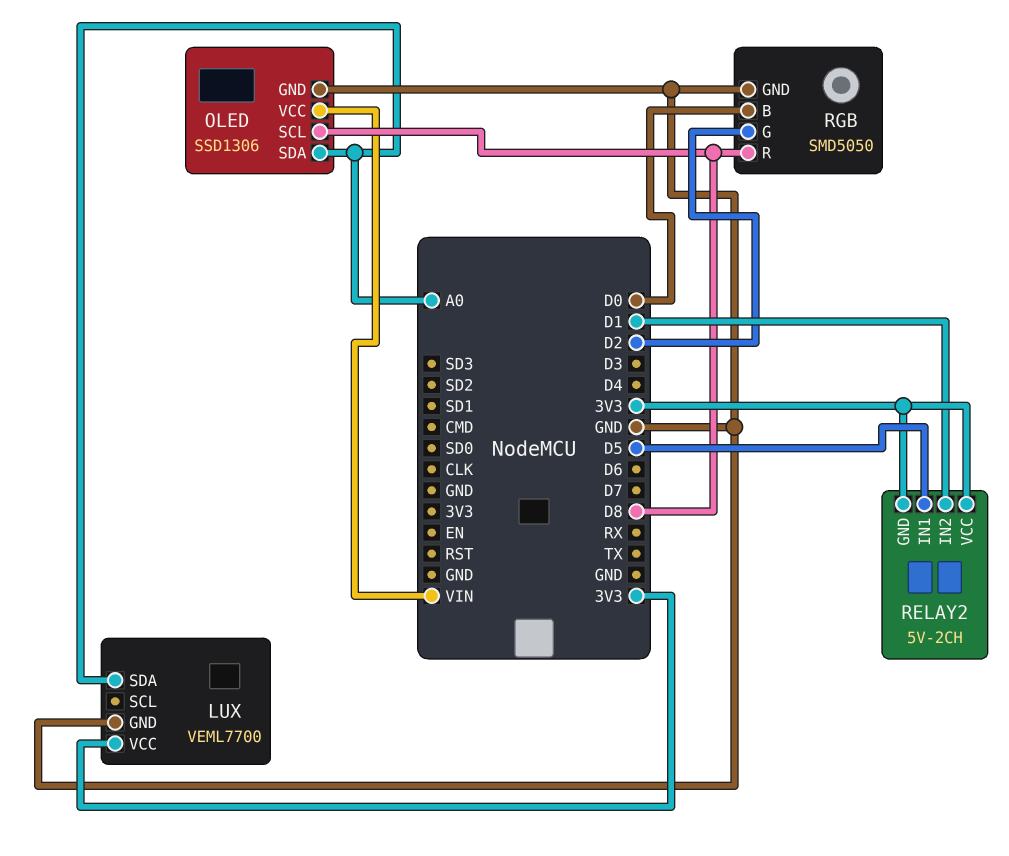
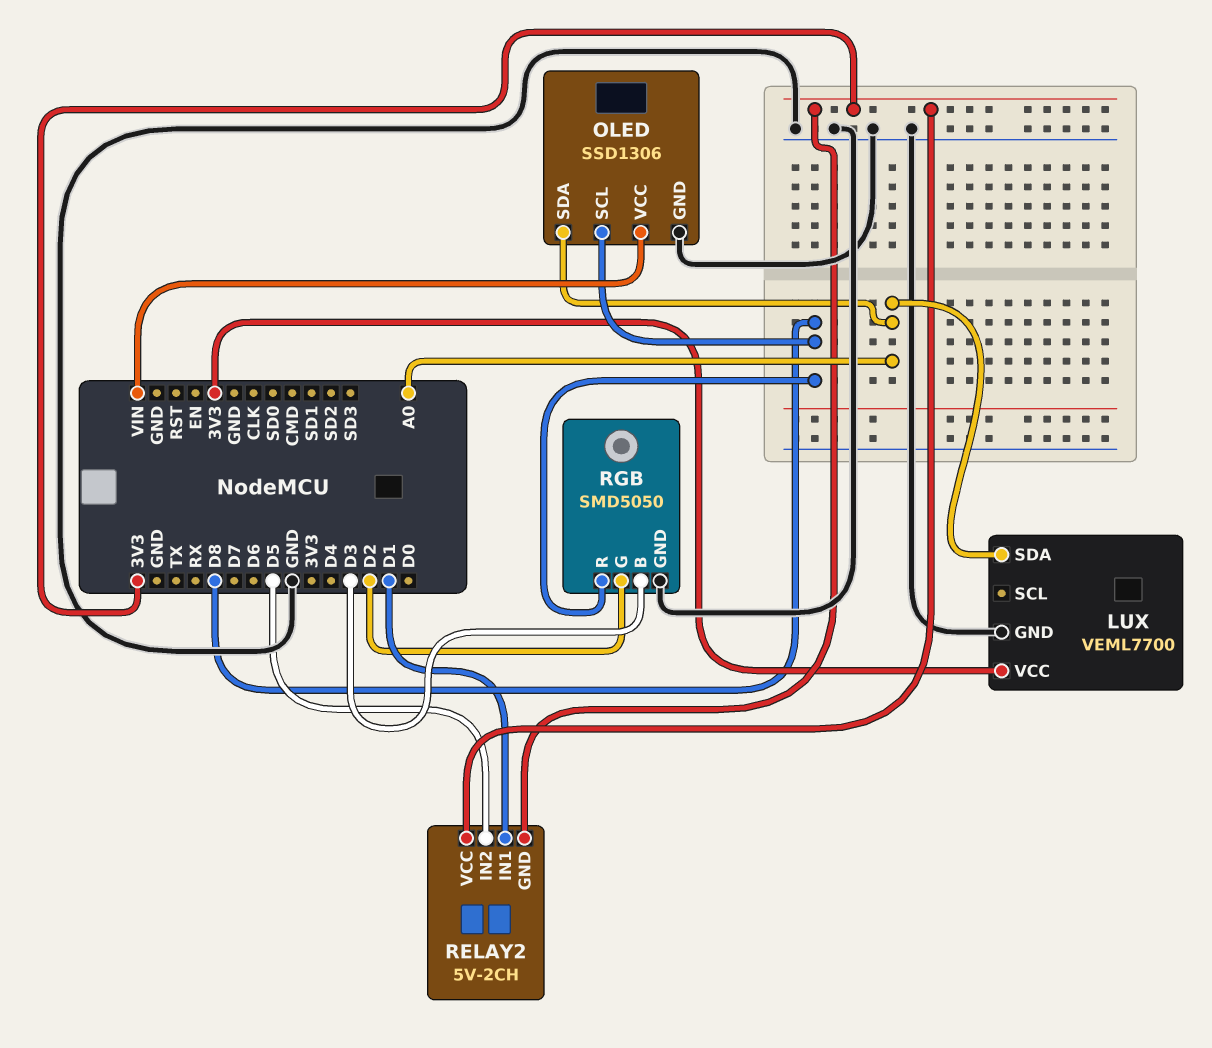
RELAY2 pin IN1: D5 -> D1
RELAY2 pin IN2: D1 -> D5
RGB pin B: D0 -> D3

